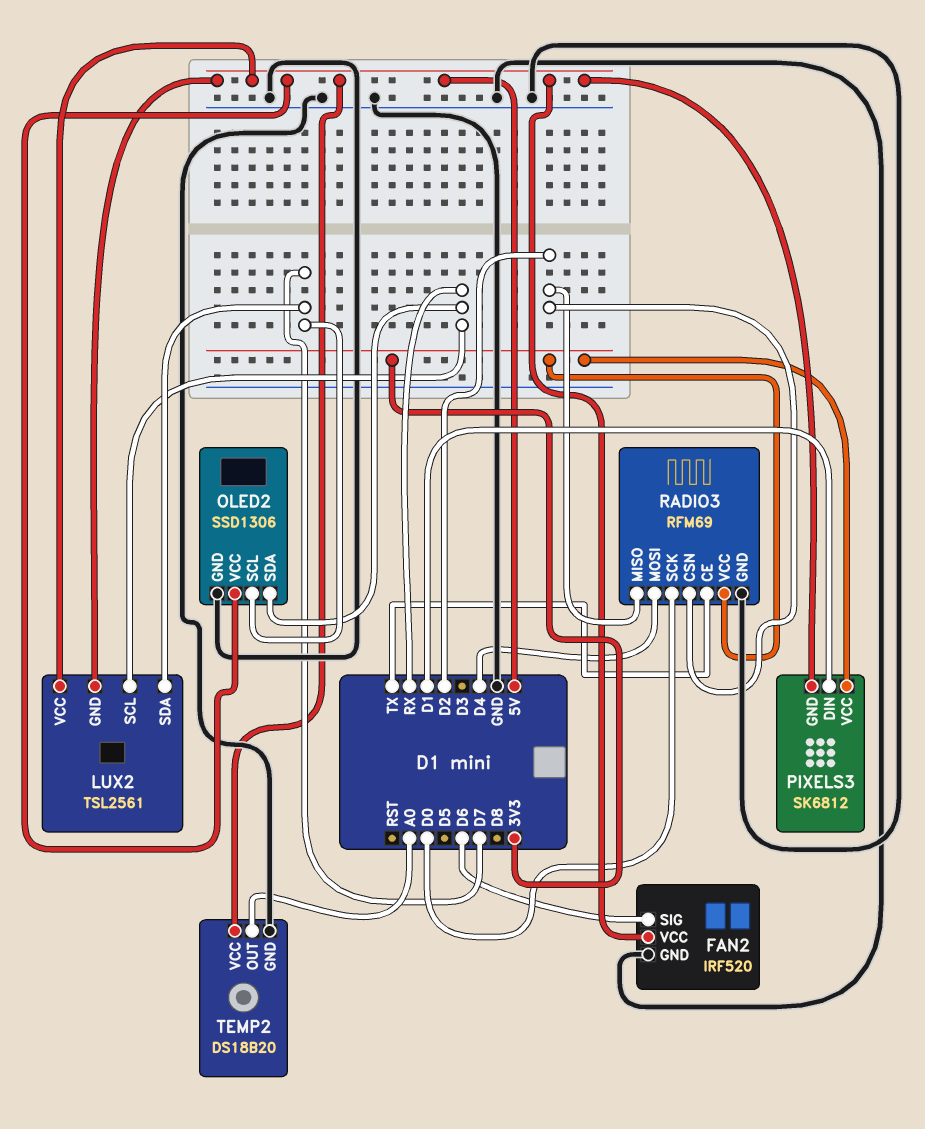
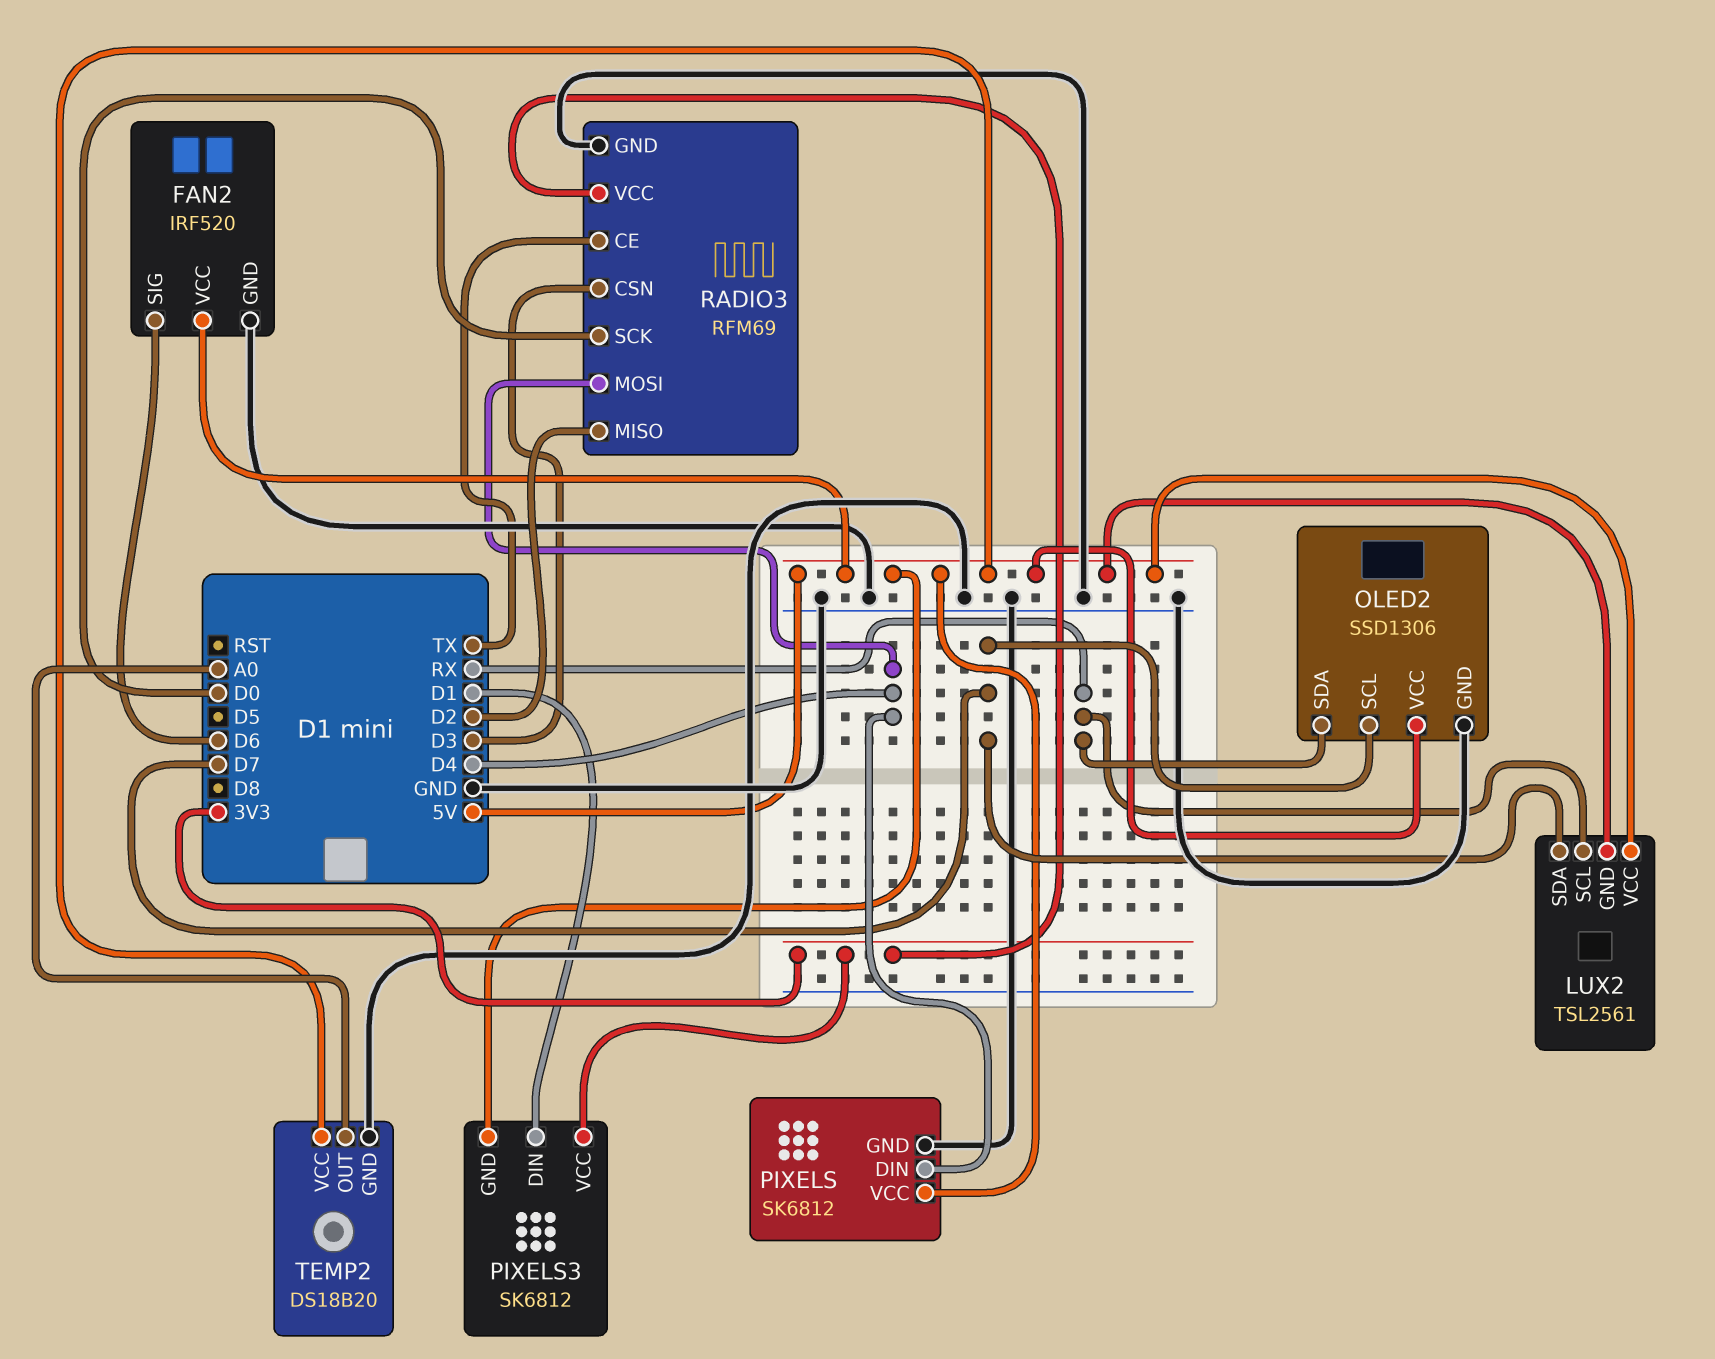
PIXELS: none -> SK6812
PIXELS pin DIN: none -> D4
PIXELS pin GND: none -> GND
PIXELS pin VCC: none -> 5V
RADIO3 pin CSN: D2 -> D3

